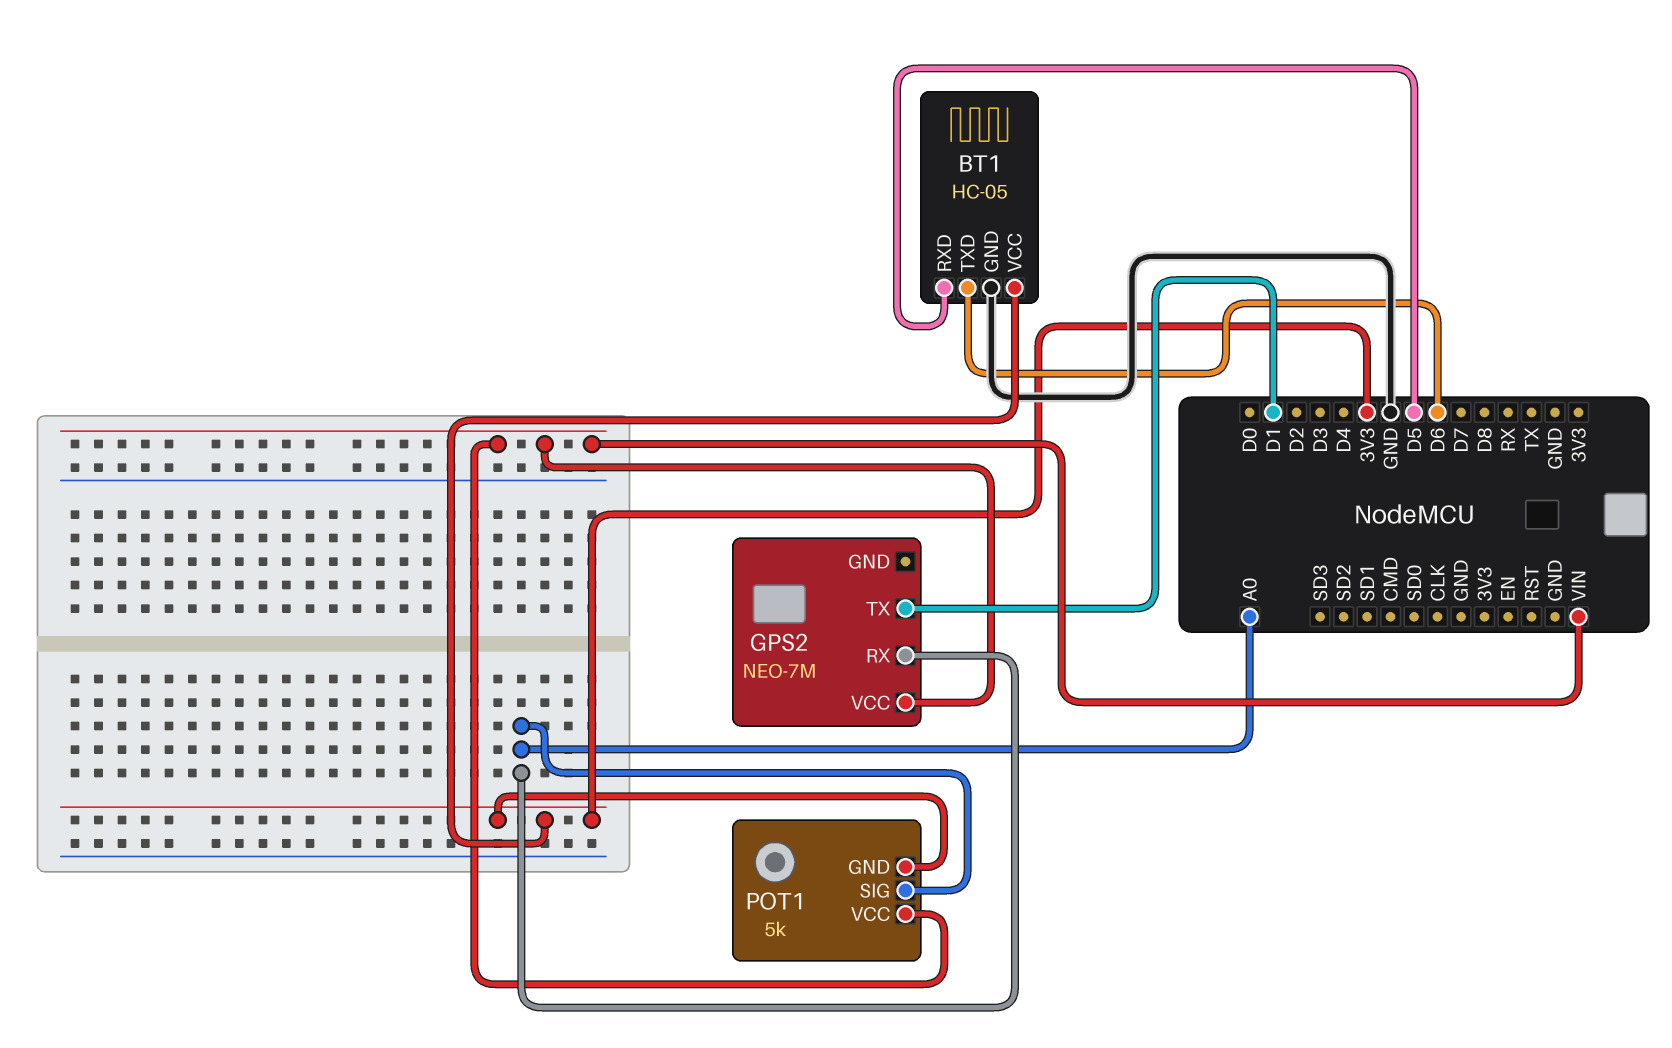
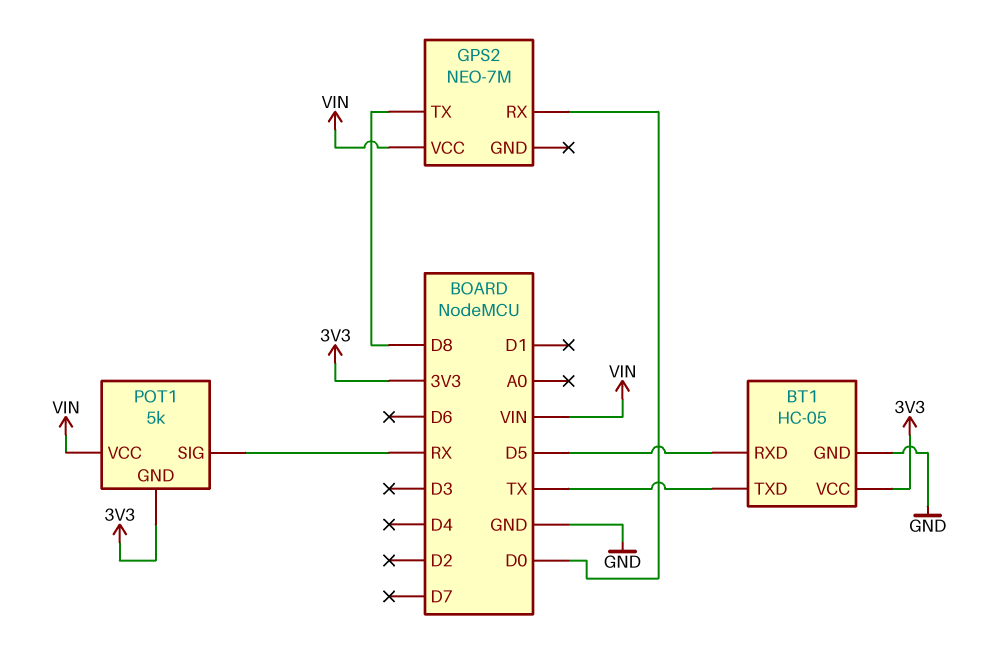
BT1 pin TXD: D6 -> TX
GPS2 pin RX: A0 -> D0
GPS2 pin TX: D1 -> D8
POT1 pin SIG: A0 -> RX

